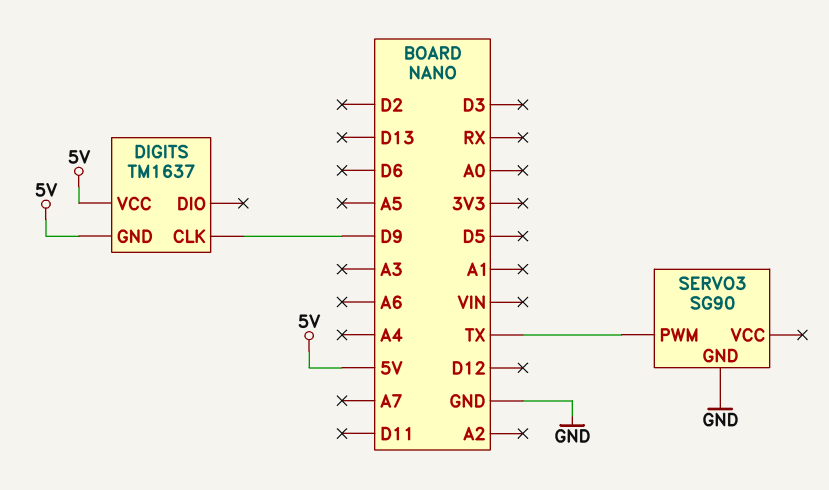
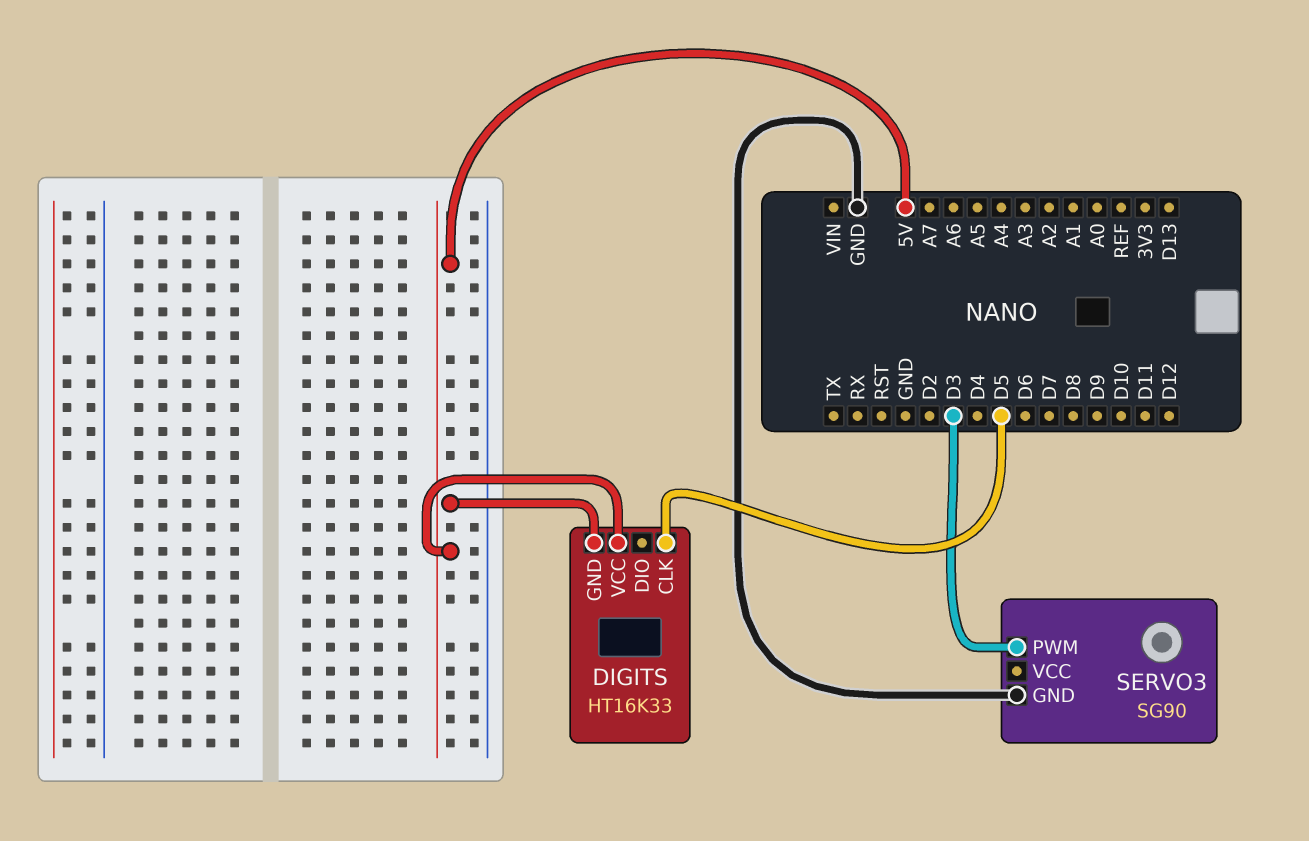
DIGITS: TM1637 -> HT16K33
DIGITS pin CLK: D9 -> D5
SERVO3 pin PWM: TX -> D3

